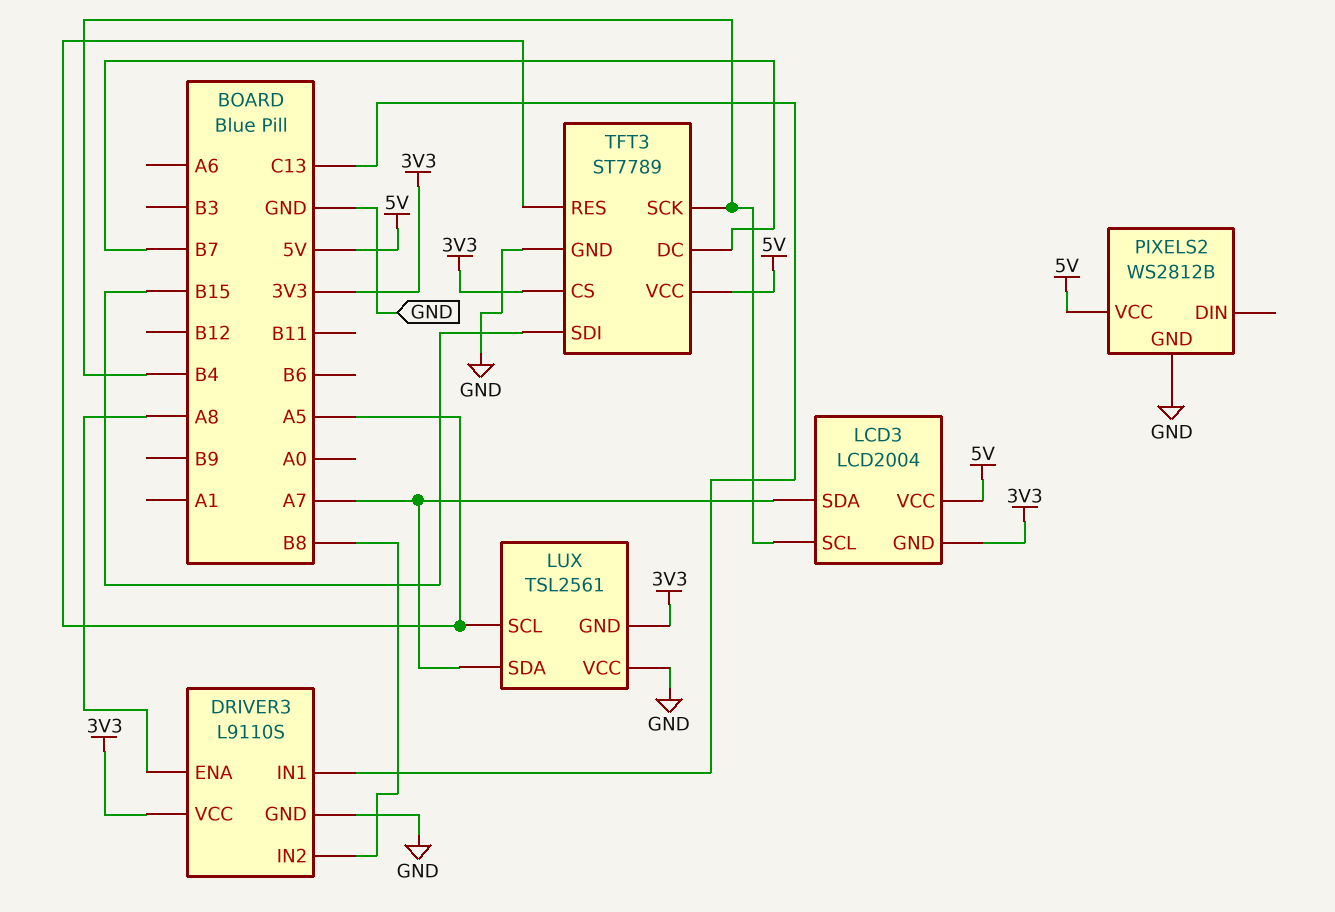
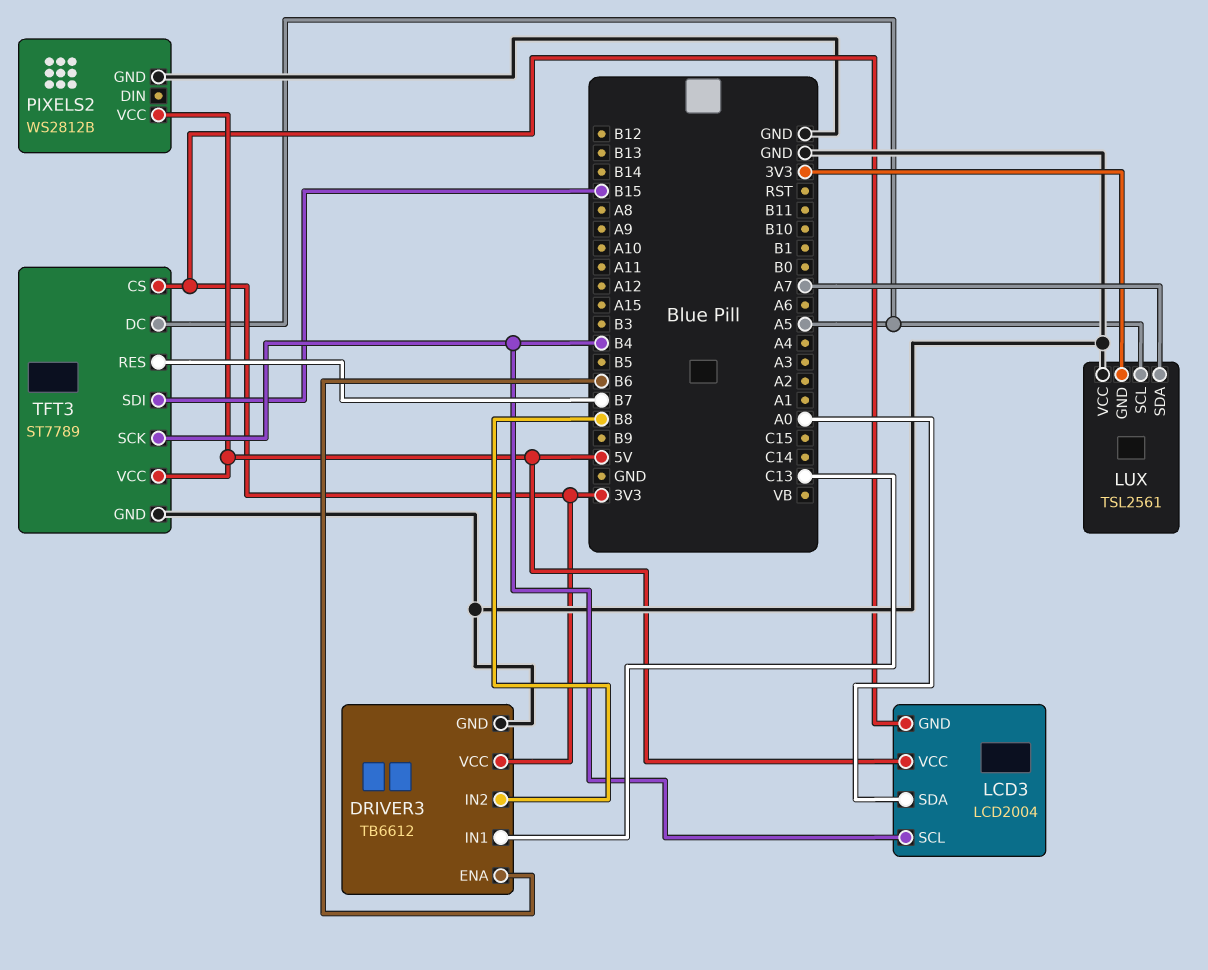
DRIVER3: L9110S -> TB6612
DRIVER3 pin ENA: A8 -> B6
LCD3 pin SDA: A7 -> A0
TFT3 pin DC: B7 -> A5
TFT3 pin RES: A5 -> B7

